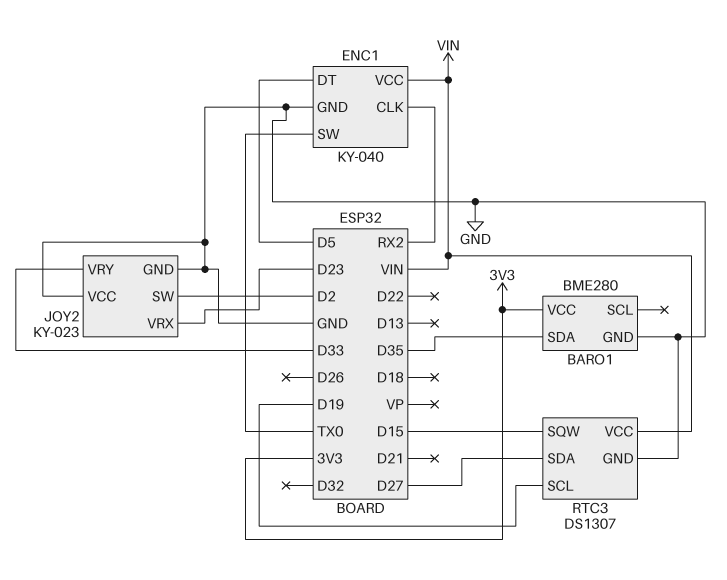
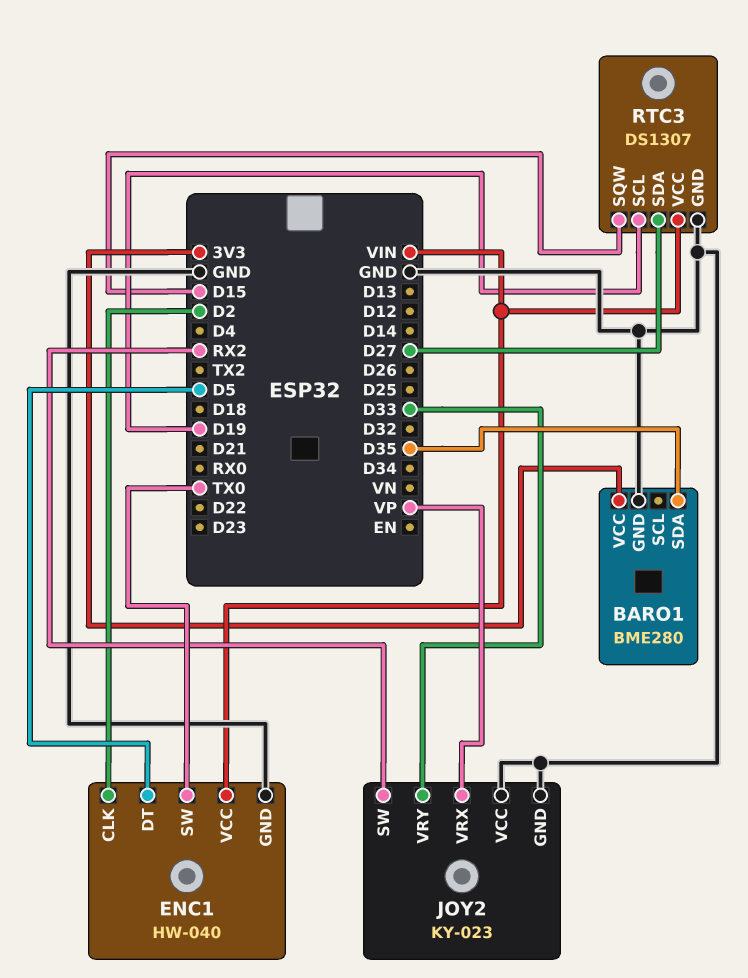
ENC1: KY-040 -> HW-040
ENC1 pin CLK: RX2 -> D2
JOY2 pin SW: D2 -> RX2
JOY2 pin VRX: D23 -> VP

